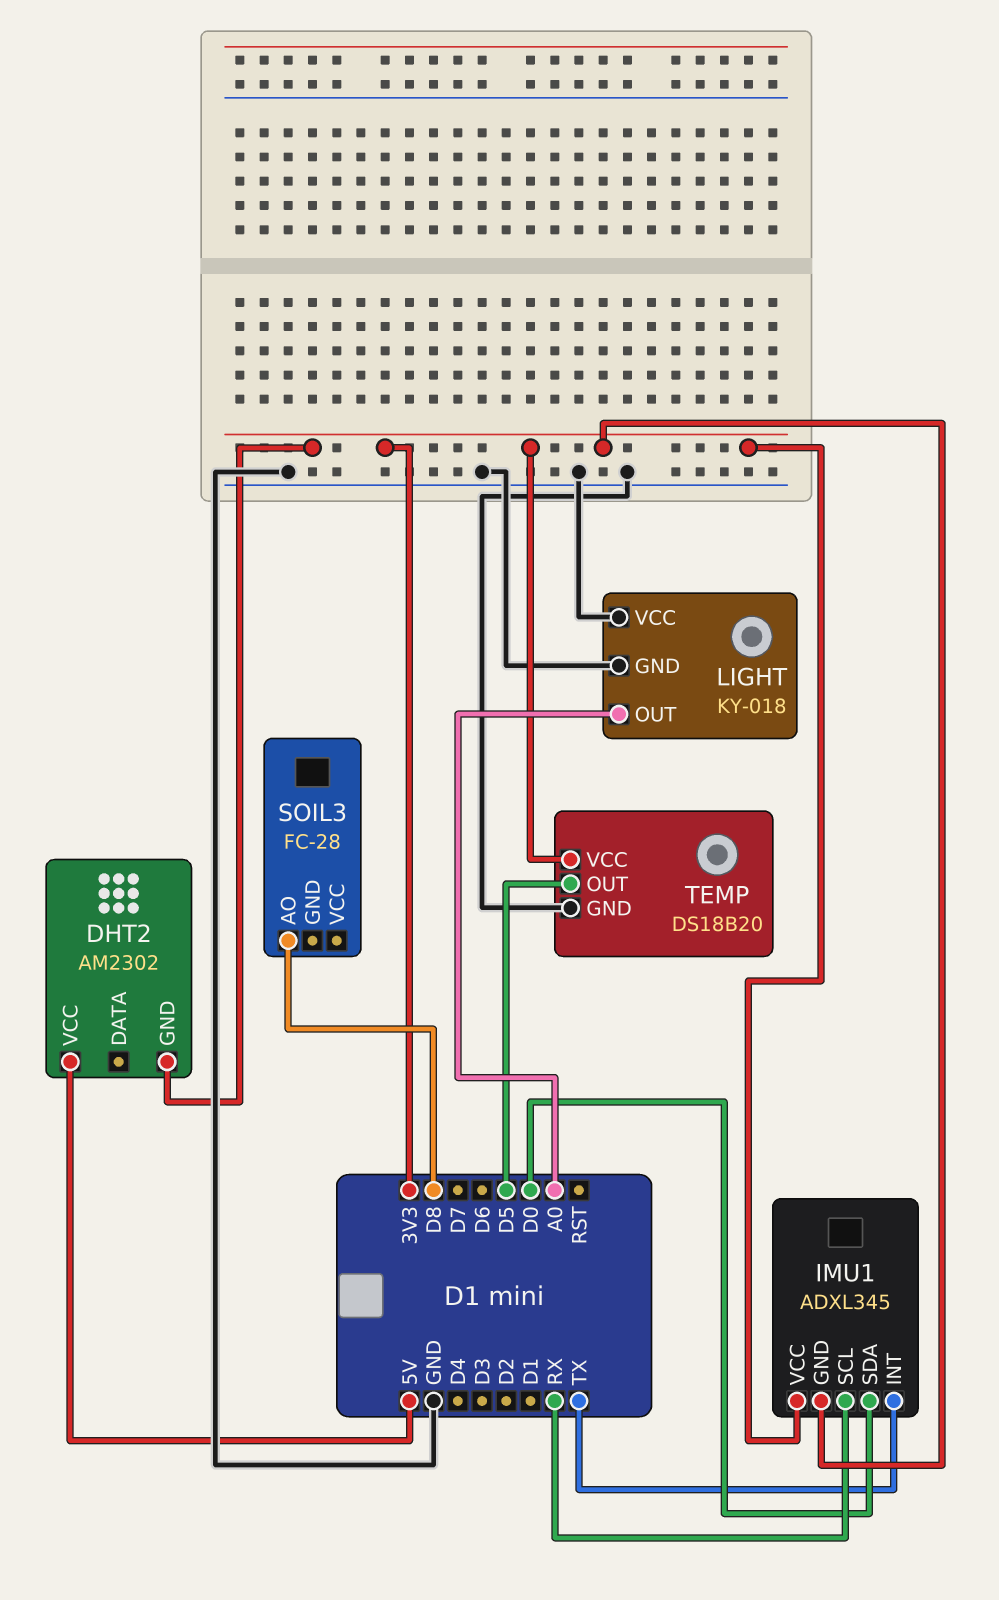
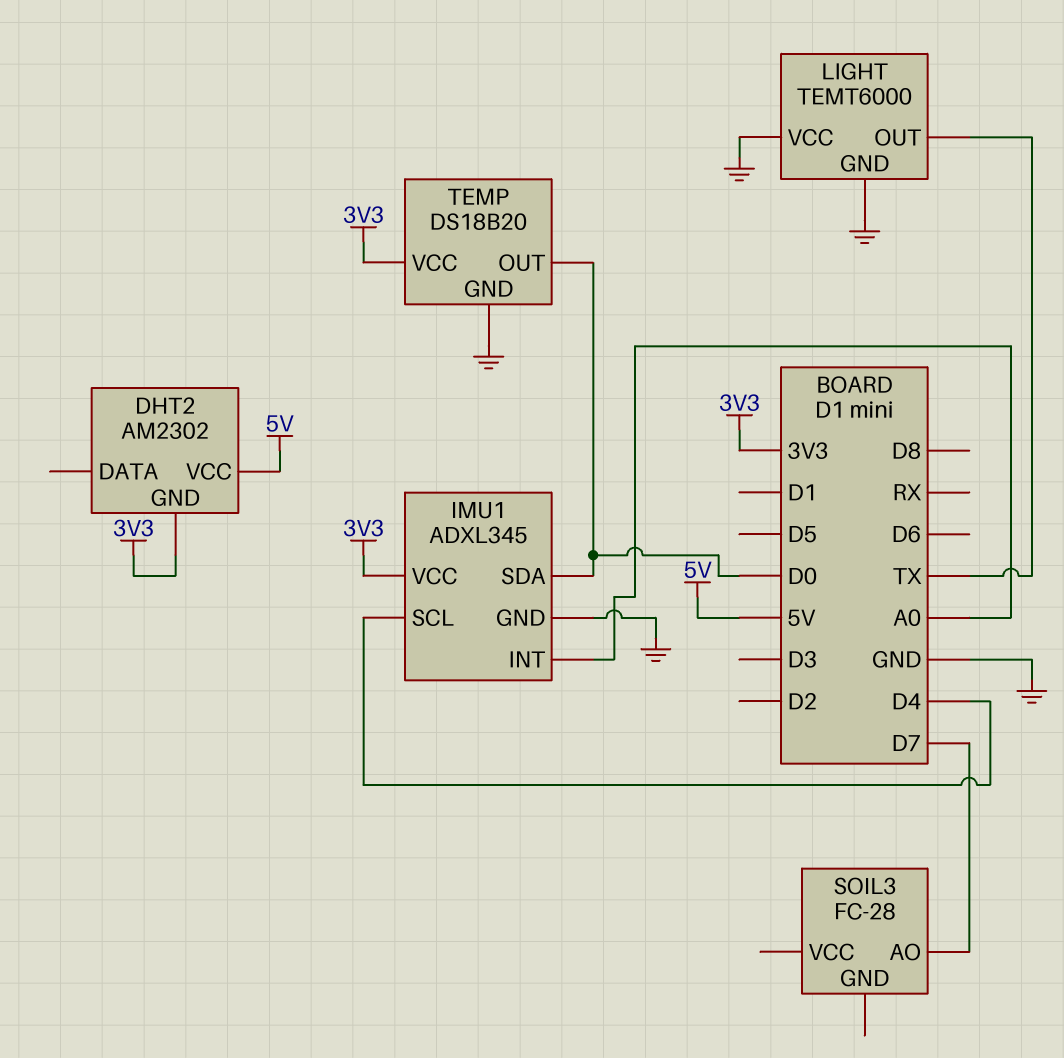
IMU1 pin GND: 3V3 -> GND
IMU1 pin INT: TX -> A0
IMU1 pin SCL: RX -> D4
LIGHT: KY-018 -> TEMT6000
LIGHT pin OUT: A0 -> TX
SOIL3 pin AO: D8 -> D7
TEMP pin OUT: D5 -> D0

